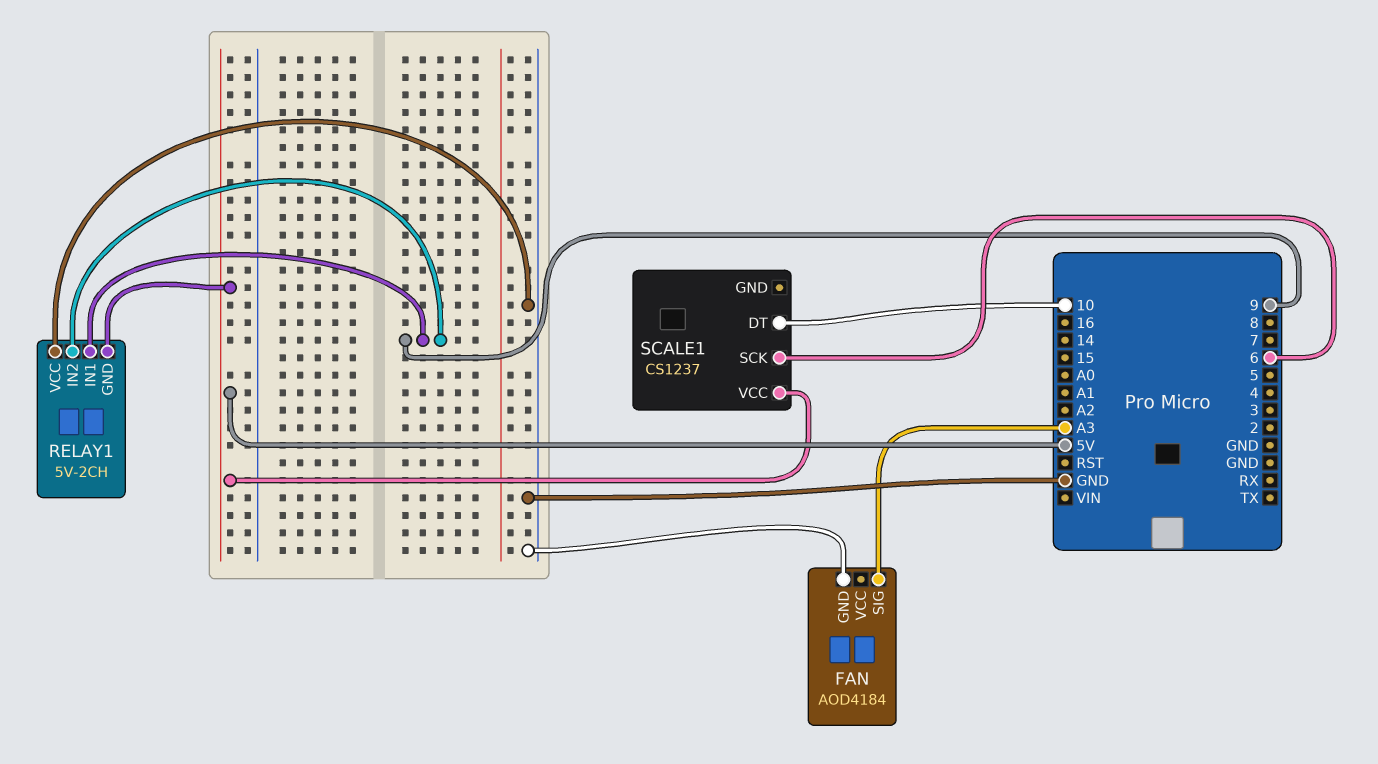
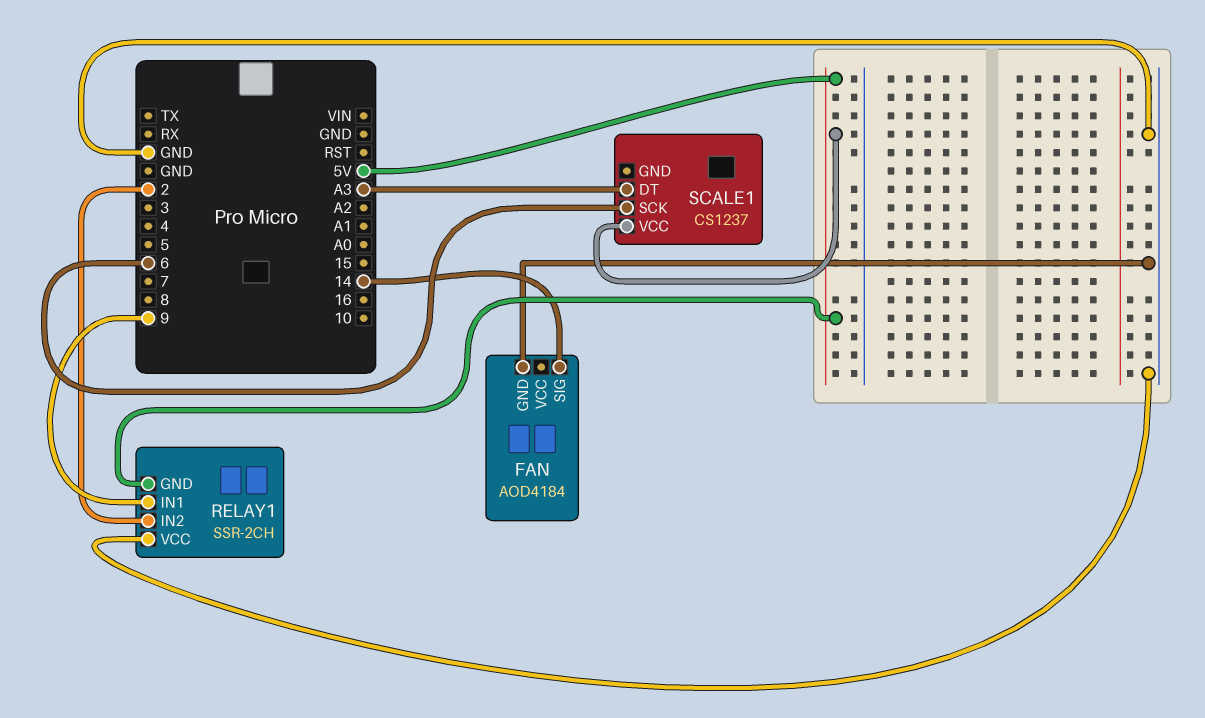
FAN pin SIG: A3 -> 14
RELAY1: 5V-2CH -> SSR-2CH
RELAY1 pin IN2: 9 -> 2
SCALE1 pin DT: 10 -> A3

